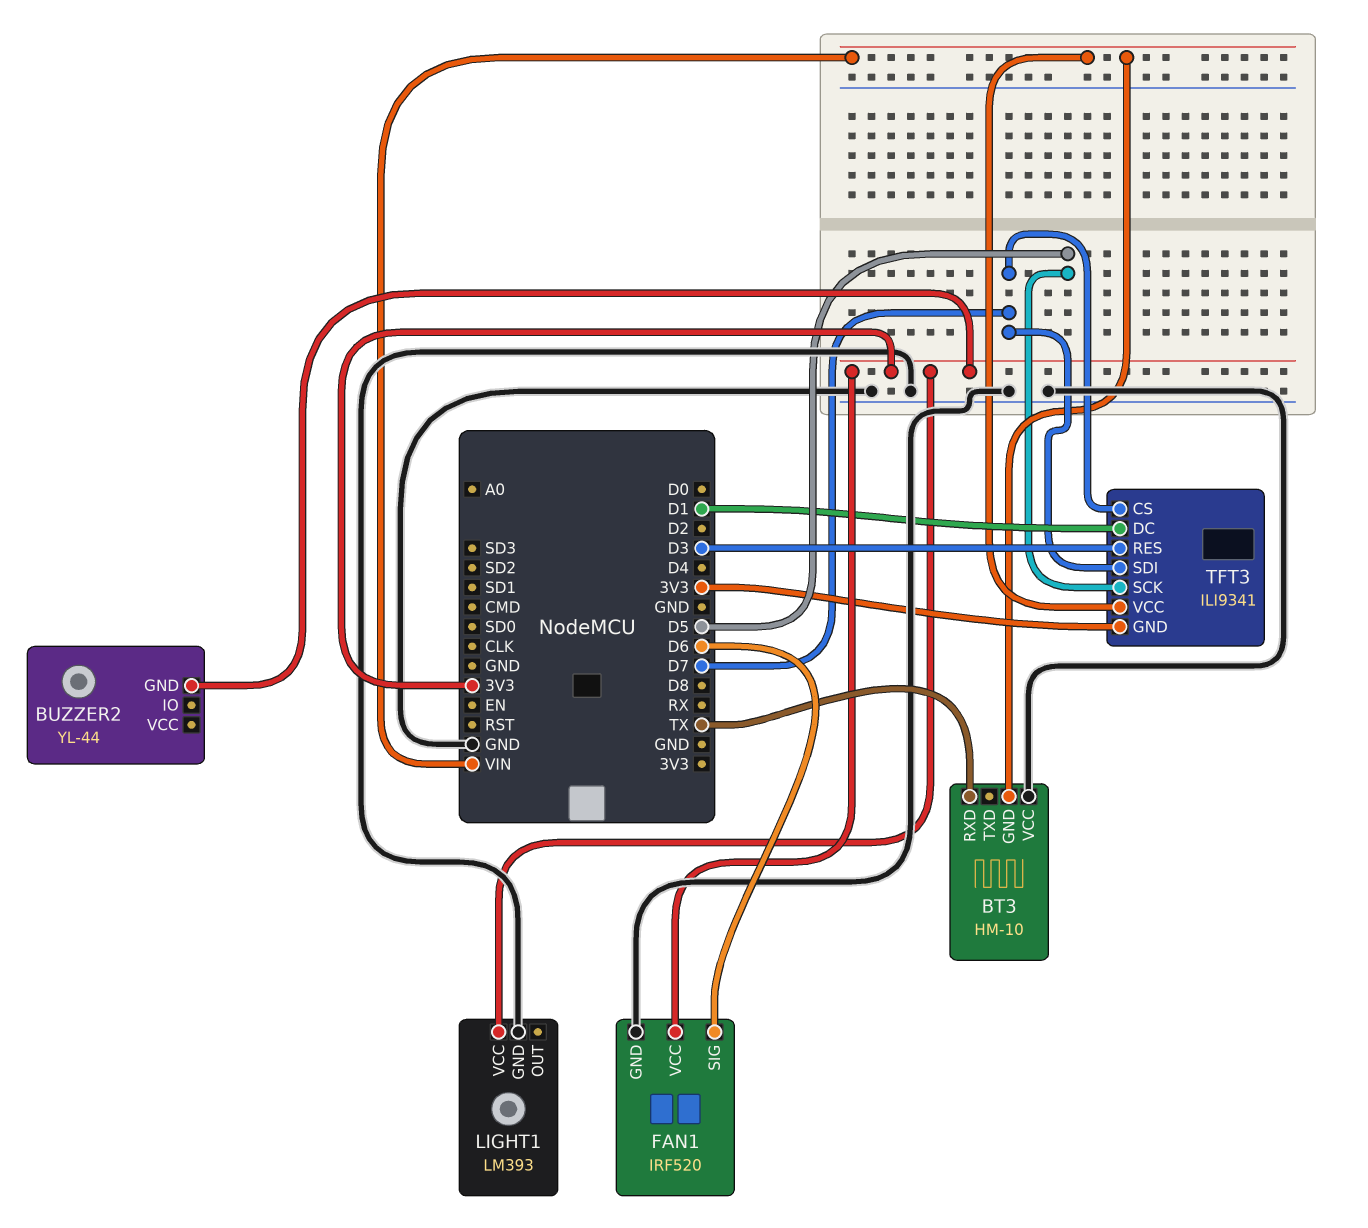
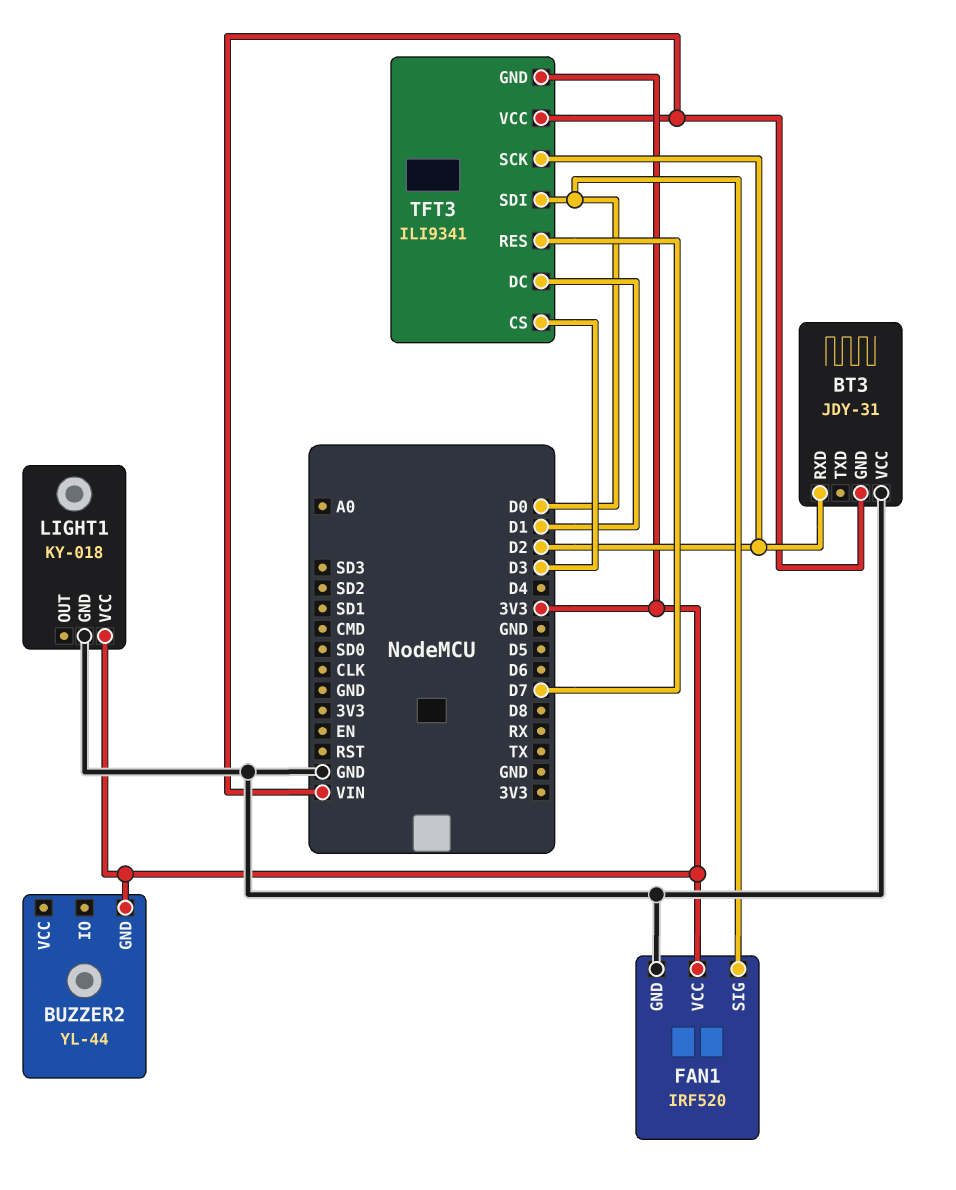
BT3: HM-10 -> JDY-31
BT3 pin RXD: TX -> D2
FAN1 pin SIG: D6 -> D0
LIGHT1: LM393 -> KY-018
TFT3 pin CS: D7 -> D3
TFT3 pin RES: D3 -> D7
TFT3 pin SCK: D5 -> D2
TFT3 pin SDI: D7 -> D0

